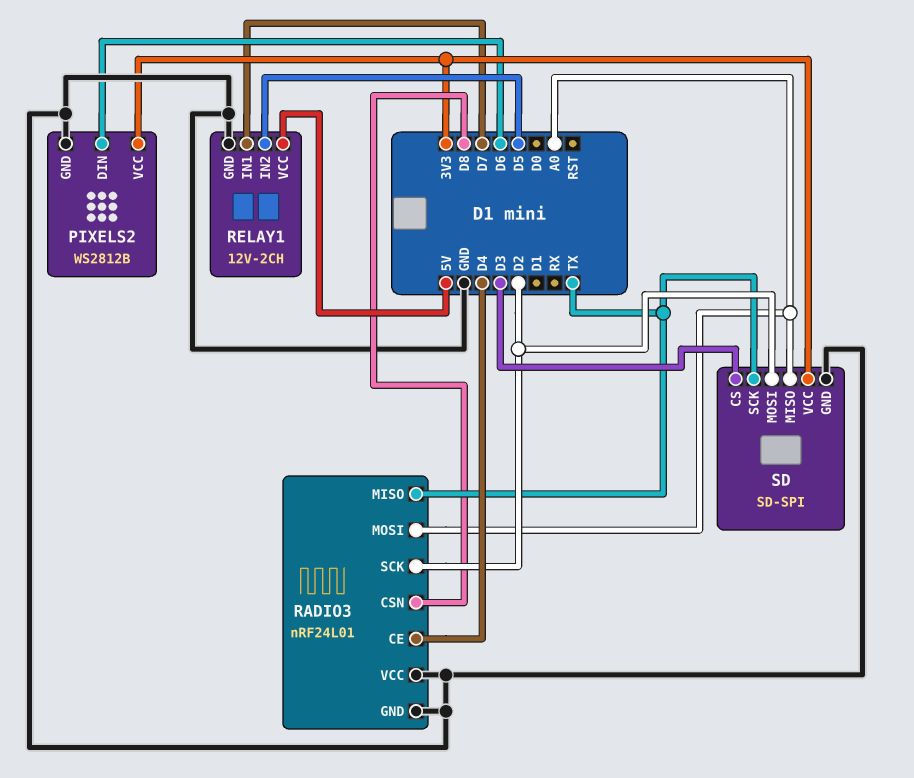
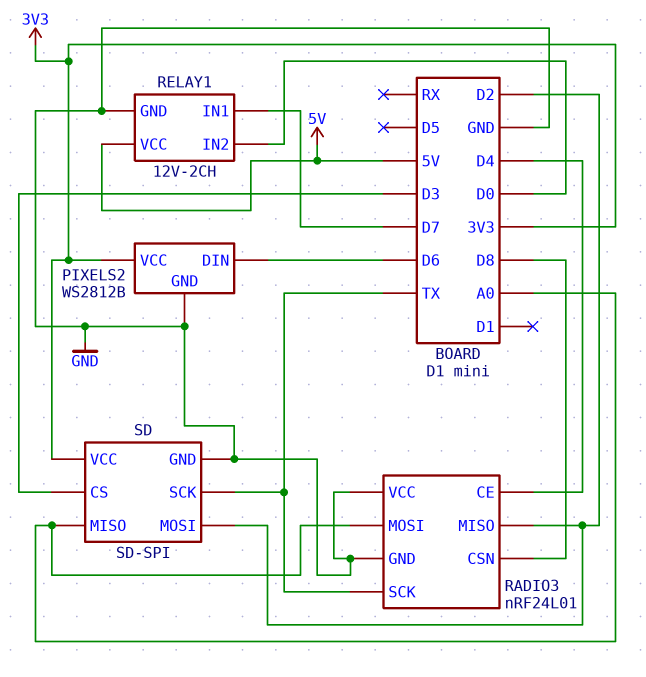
RADIO3 pin MISO: TX -> D2
RADIO3 pin SCK: D2 -> TX
RELAY1 pin IN2: D5 -> D0

